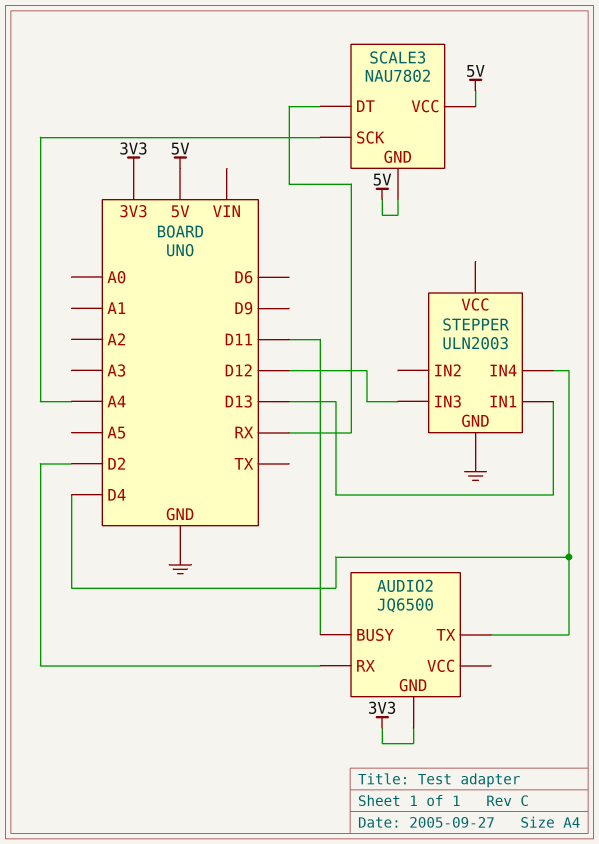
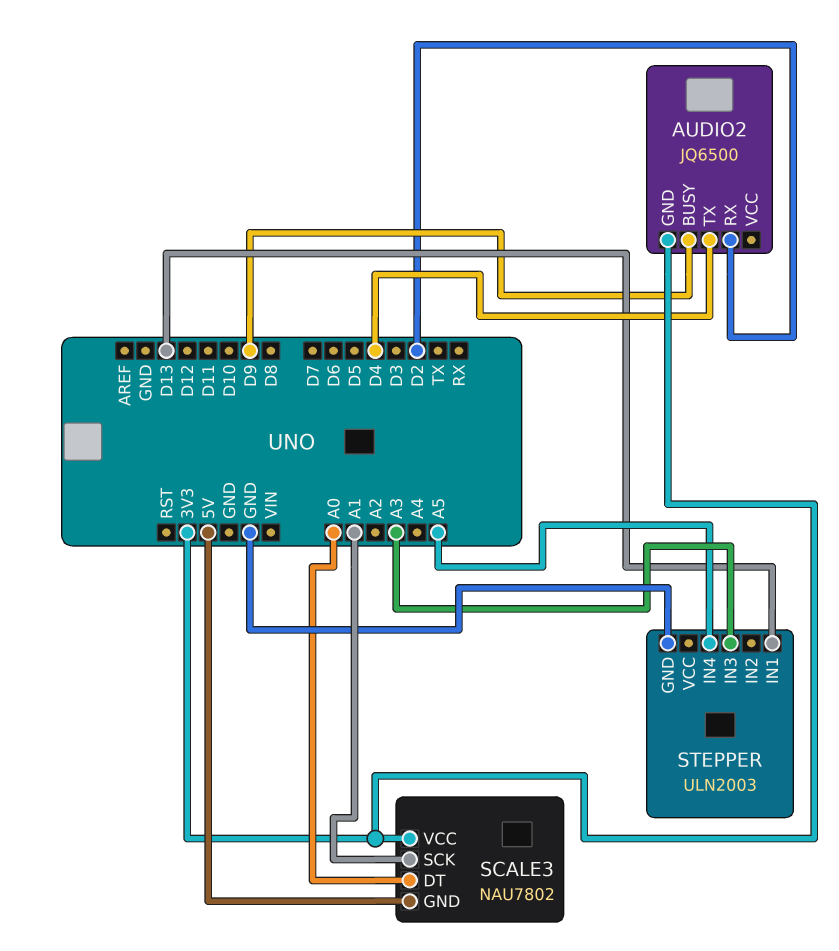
AUDIO2 pin BUSY: D11 -> D9
SCALE3 pin DT: RX -> A0
SCALE3 pin SCK: A4 -> A1
SCALE3 pin VCC: 5V -> 3V3
STEPPER pin IN3: D12 -> A3
STEPPER pin IN4: D4 -> A5

